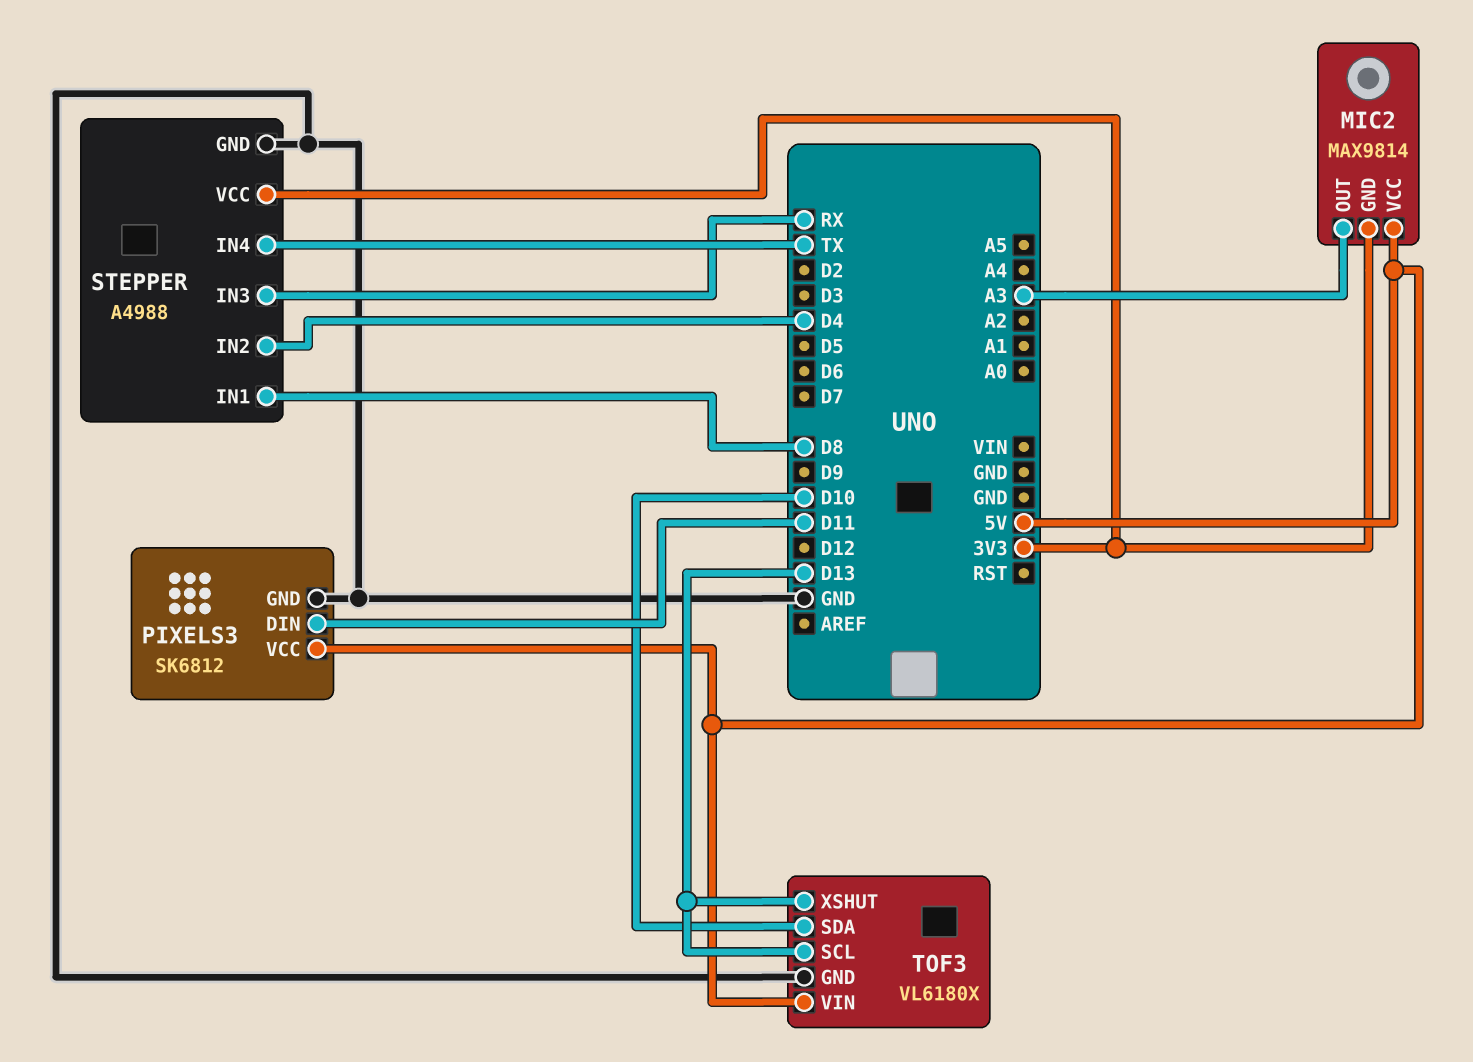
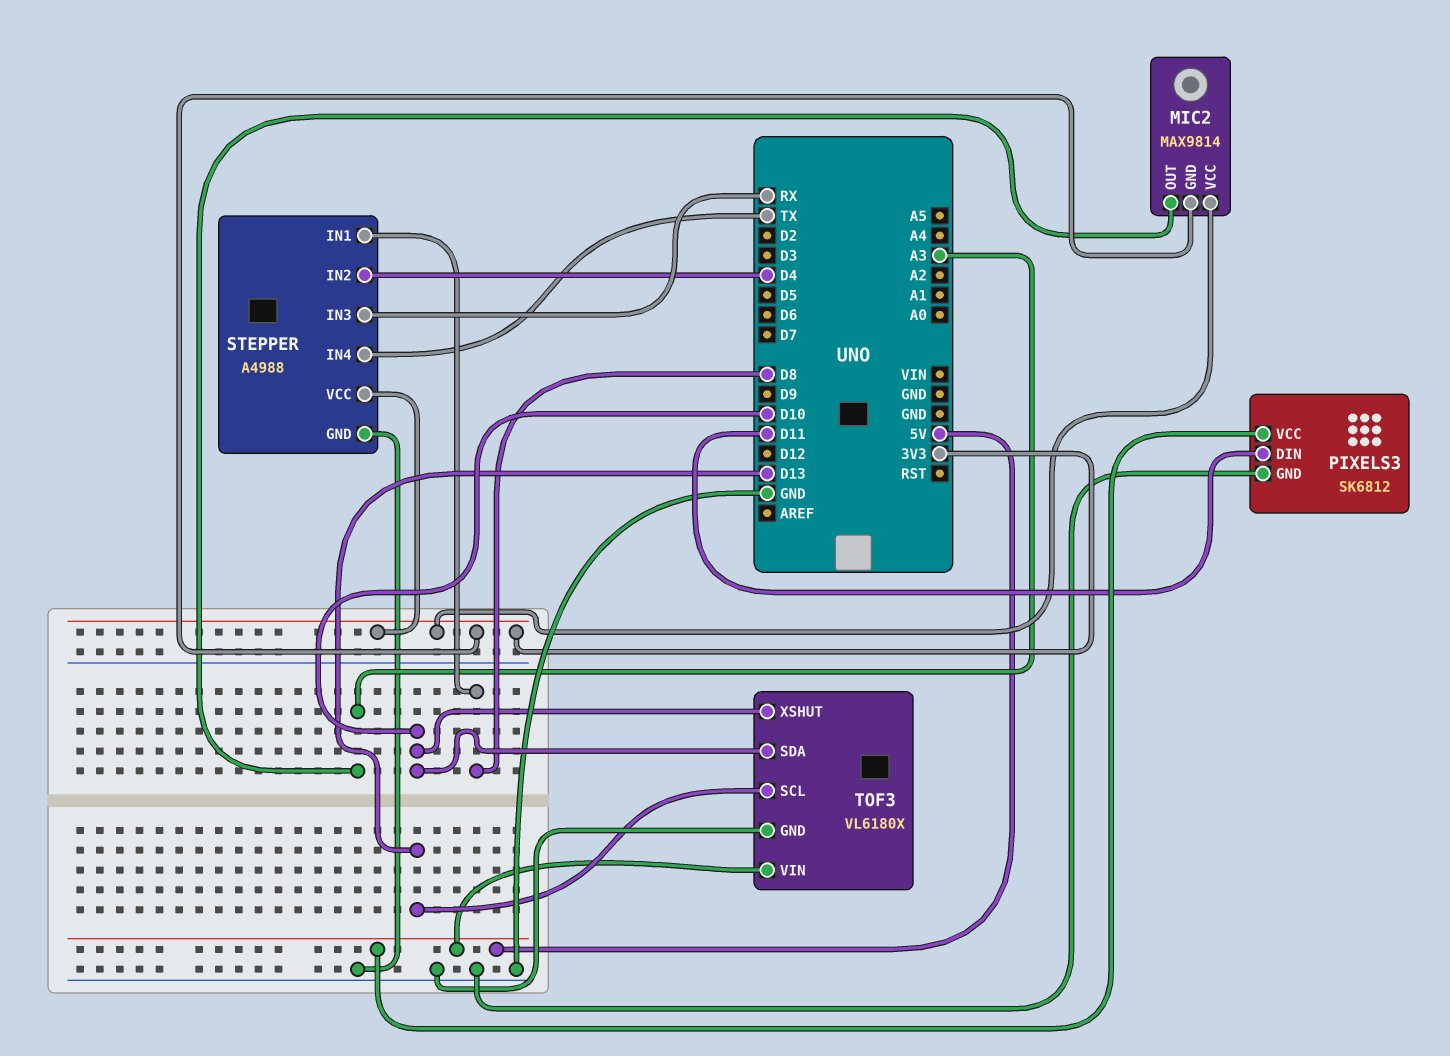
MIC2 pin VCC: 5V -> 3V3
TOF3 pin XSHUT: D13 -> D10

